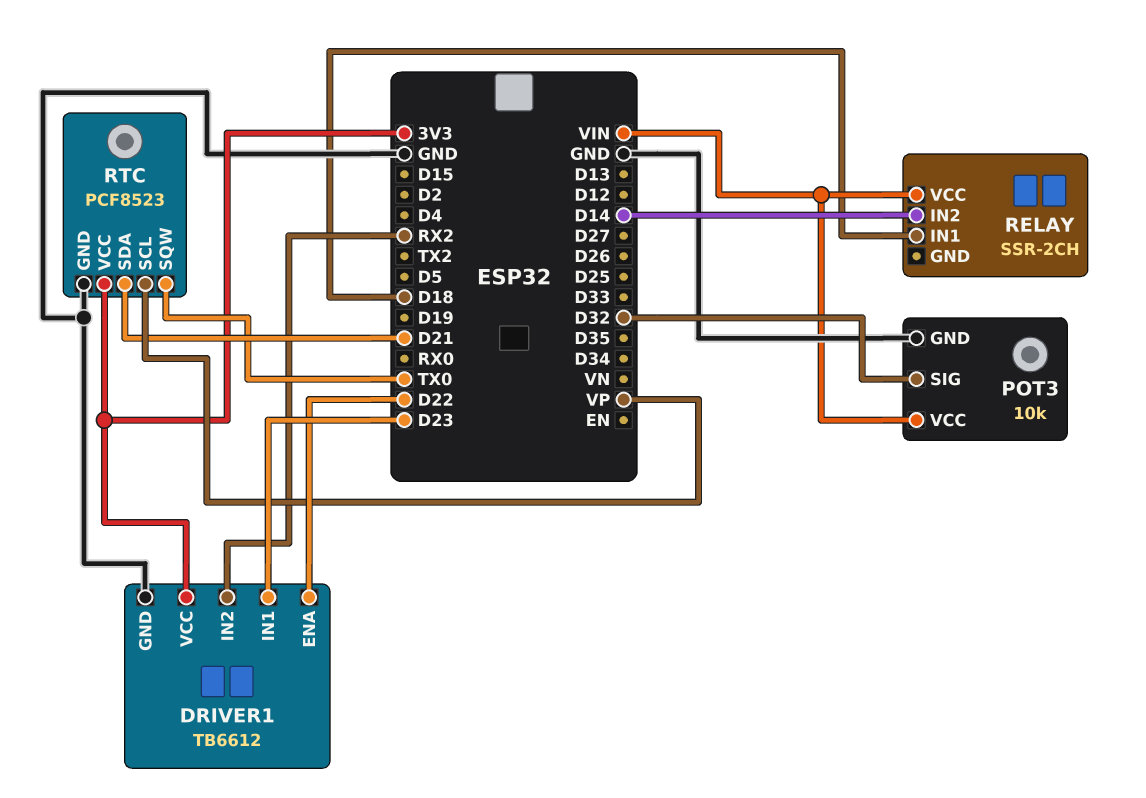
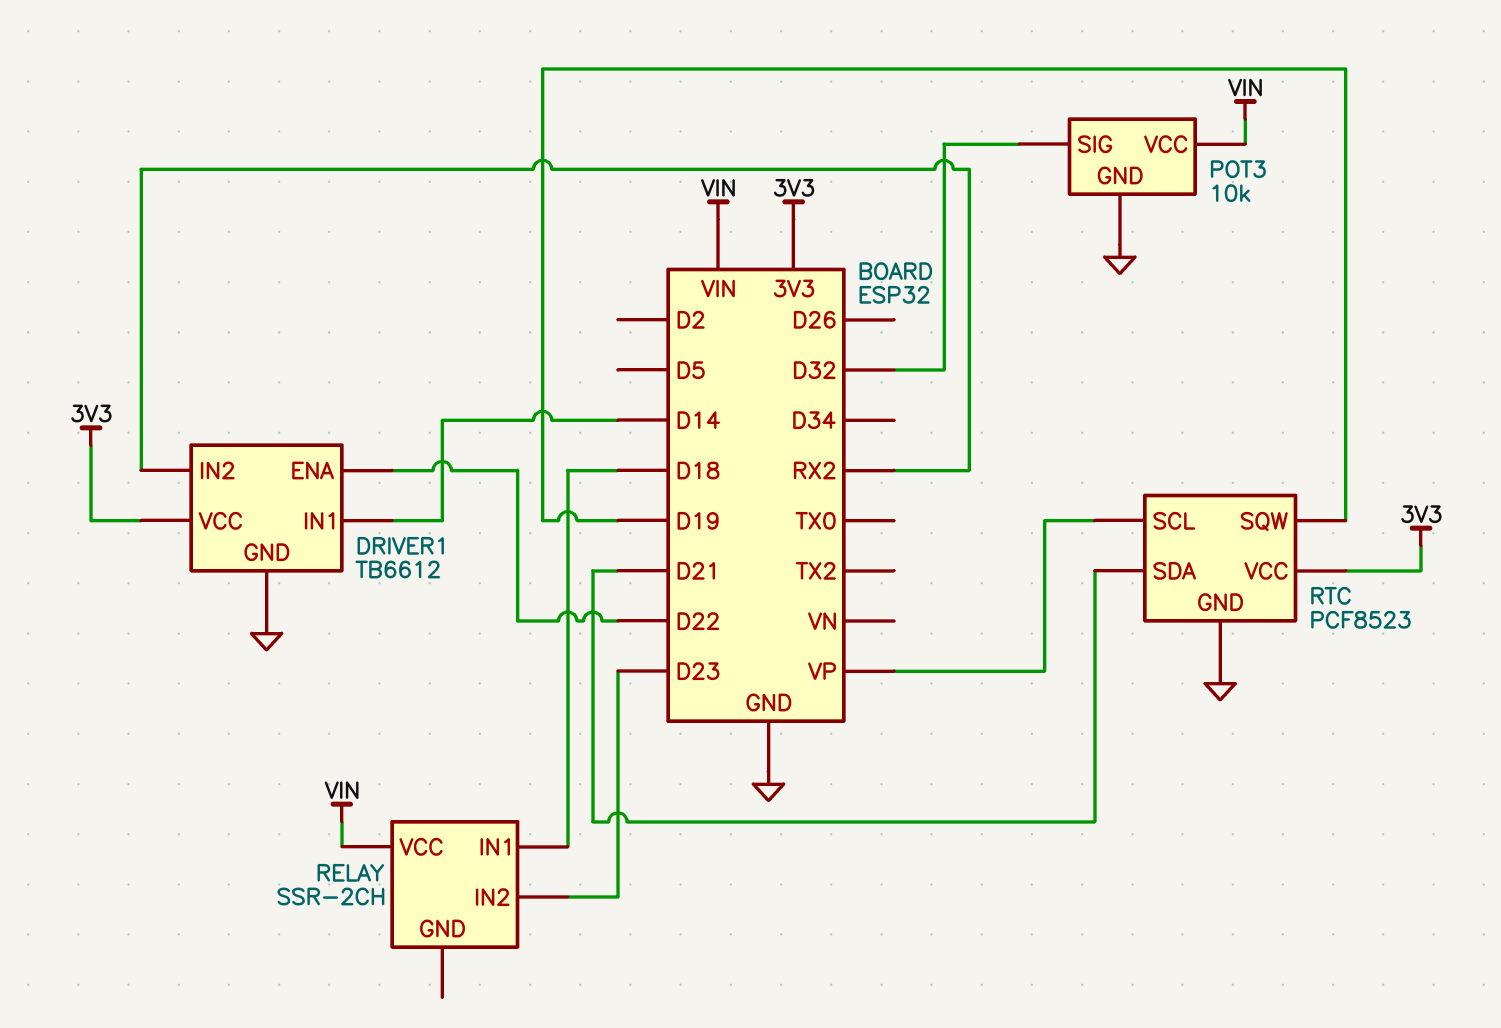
DRIVER1 pin IN1: D23 -> D14
RELAY pin IN2: D14 -> D23
RTC pin SQW: TX0 -> D19

